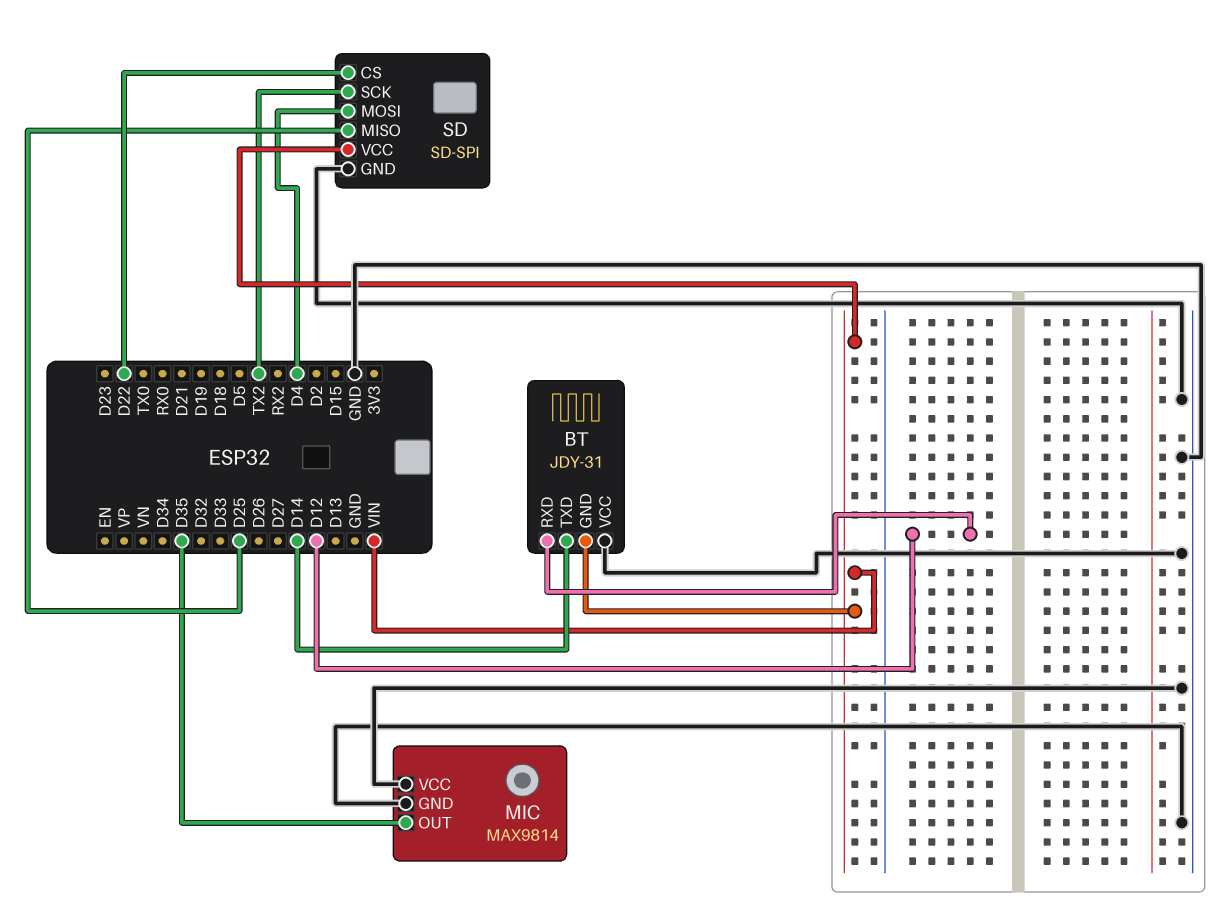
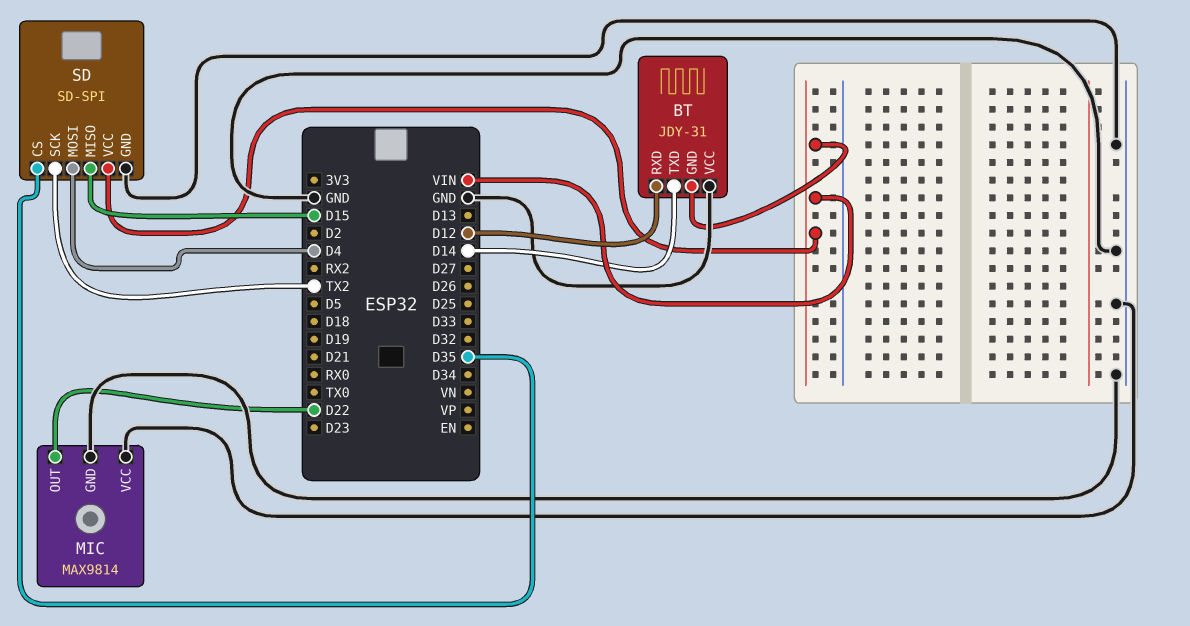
MIC pin OUT: D35 -> D22
SD pin CS: D22 -> D35
SD pin MISO: D25 -> D15

